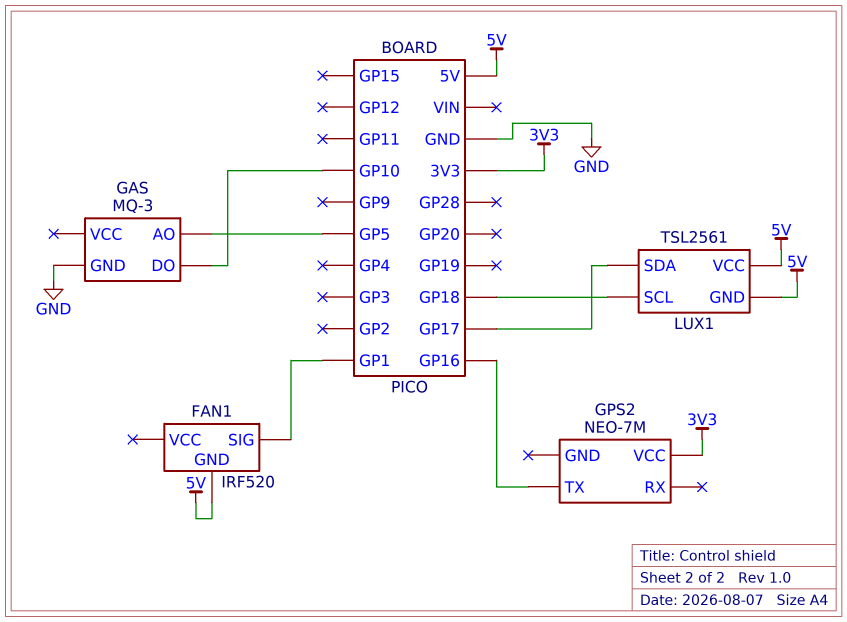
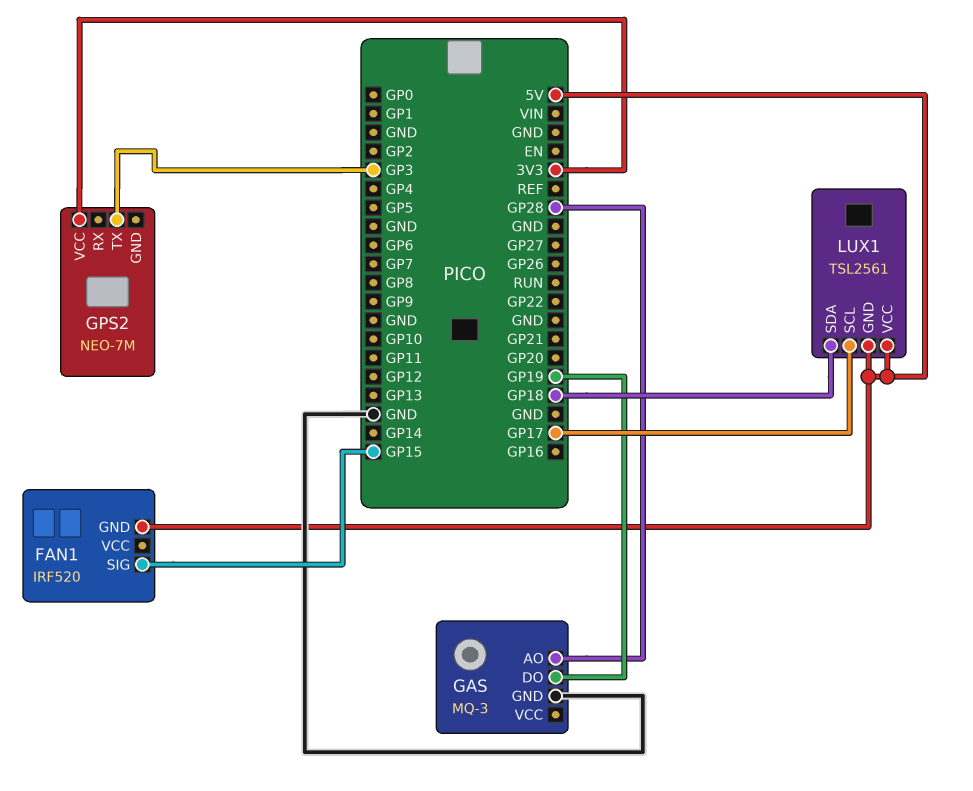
FAN1 pin SIG: GP1 -> GP15
GAS pin AO: GP5 -> GP28
GAS pin DO: GP10 -> GP19
GPS2 pin TX: GP16 -> GP3
LUX1 pin SCL: GP18 -> GP17
LUX1 pin SDA: GP17 -> GP18

